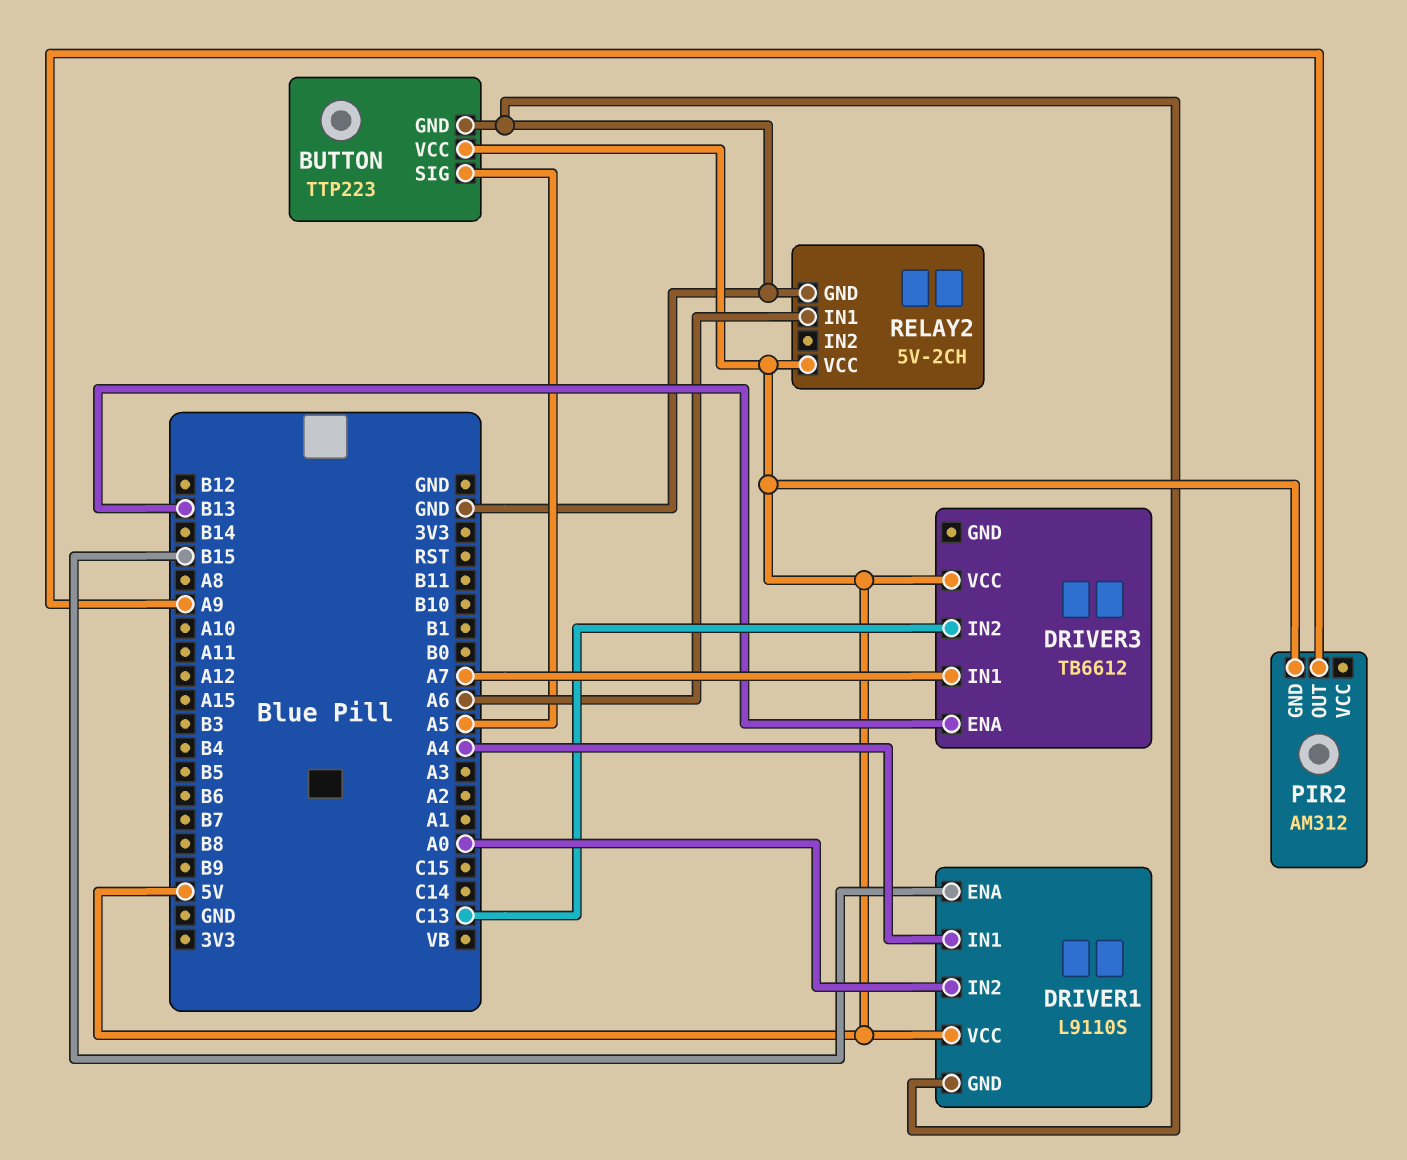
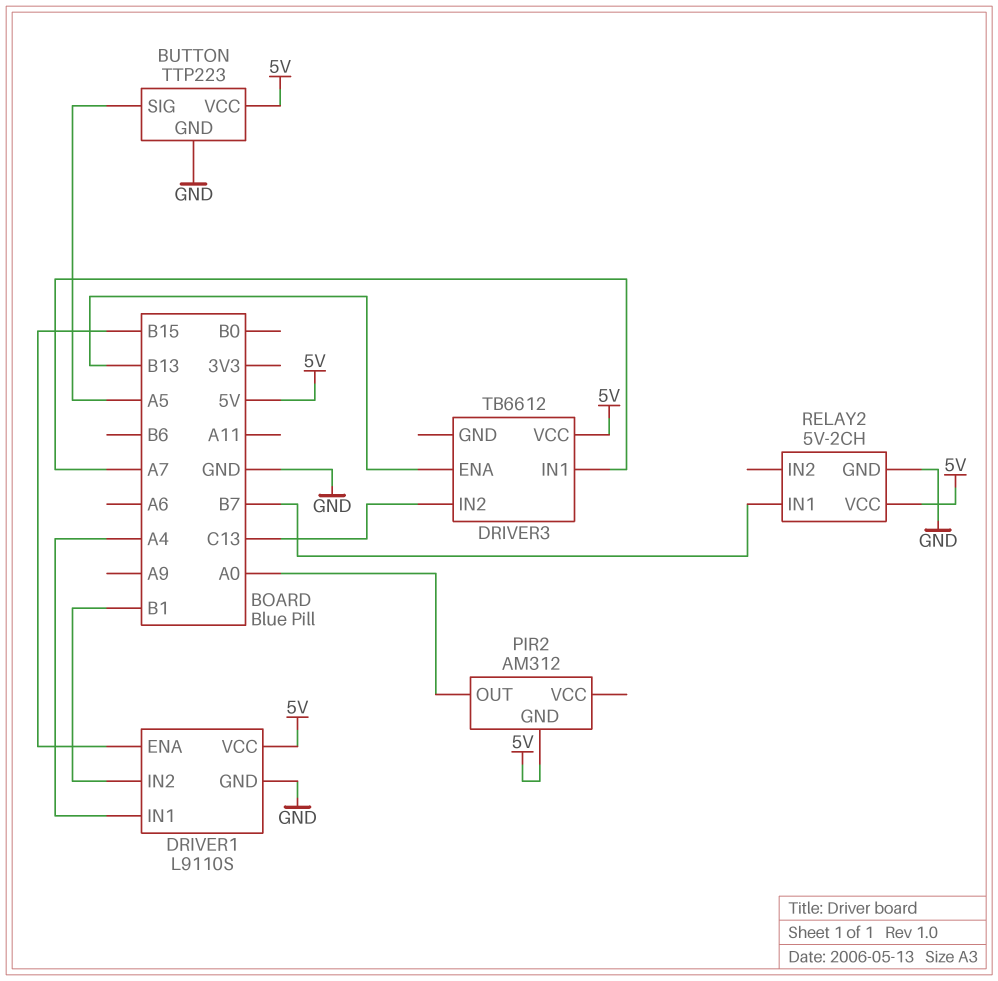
DRIVER1 pin IN2: A0 -> B1
PIR2 pin OUT: A9 -> A0
RELAY2 pin IN1: A6 -> B7

